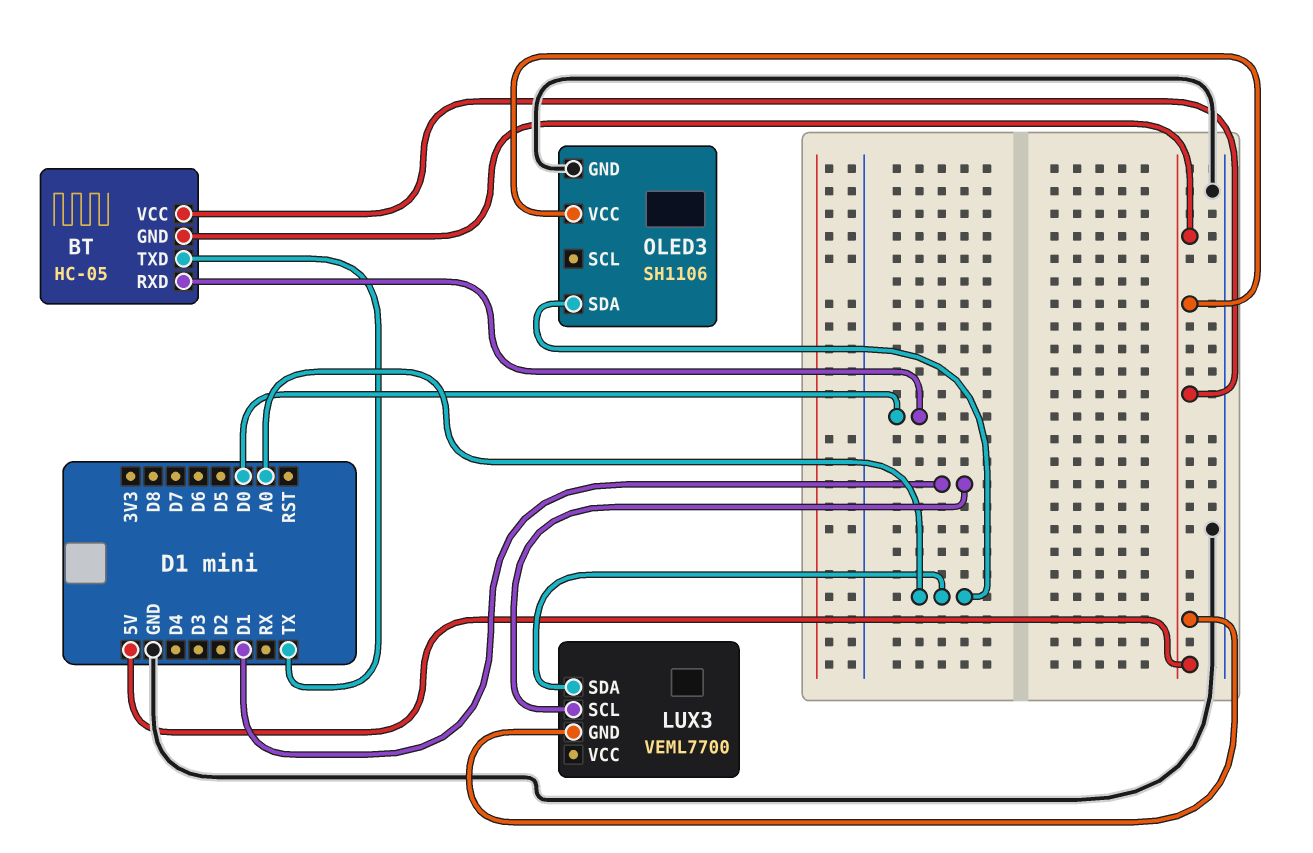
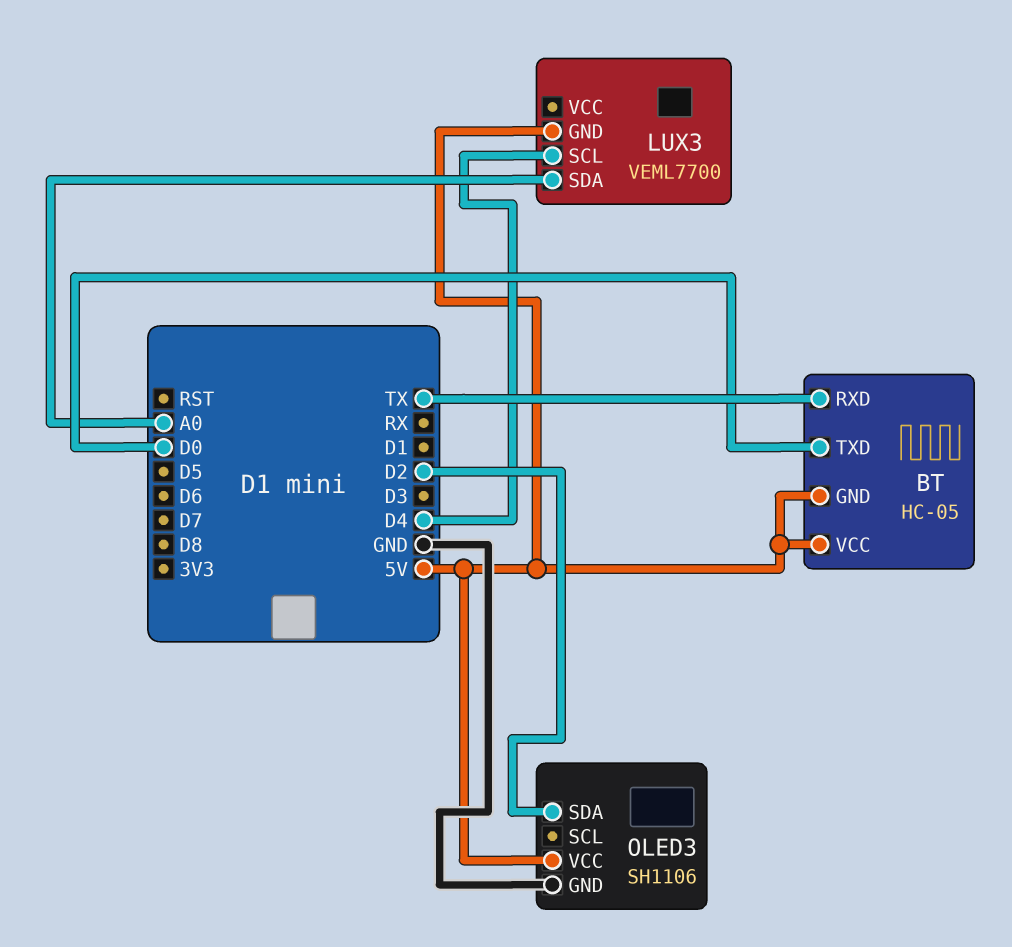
BT pin RXD: D0 -> TX
BT pin TXD: TX -> D0
LUX3 pin SCL: D1 -> D4
OLED3 pin SDA: A0 -> D2

